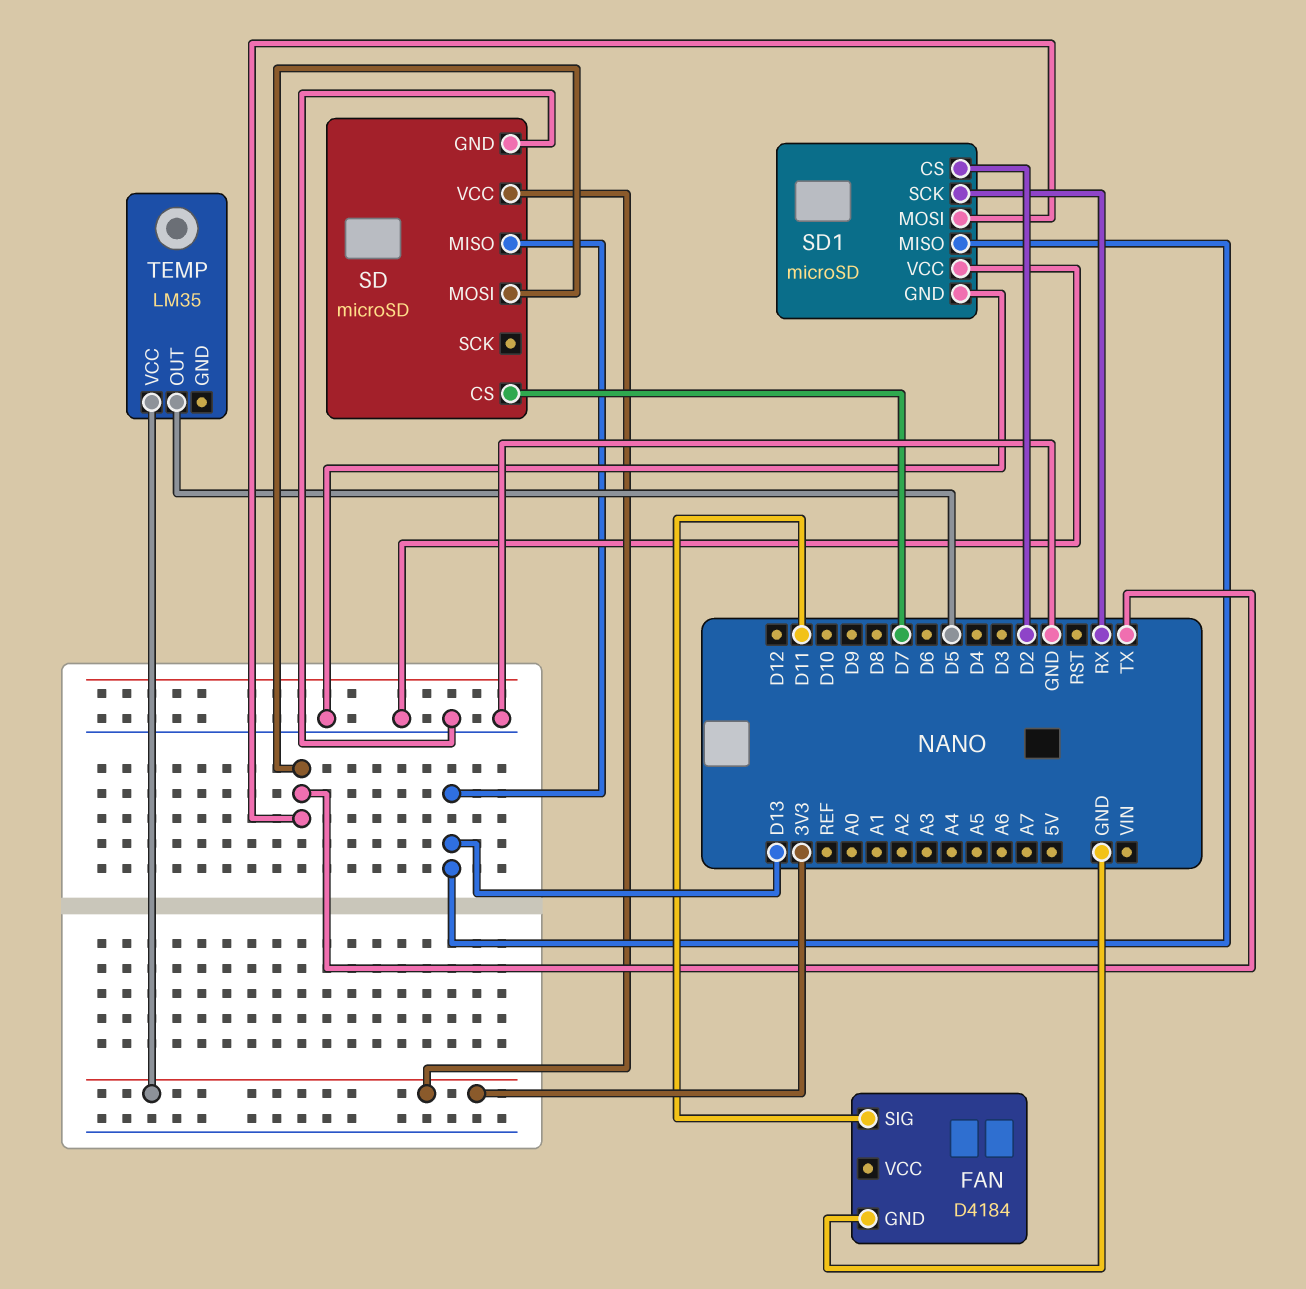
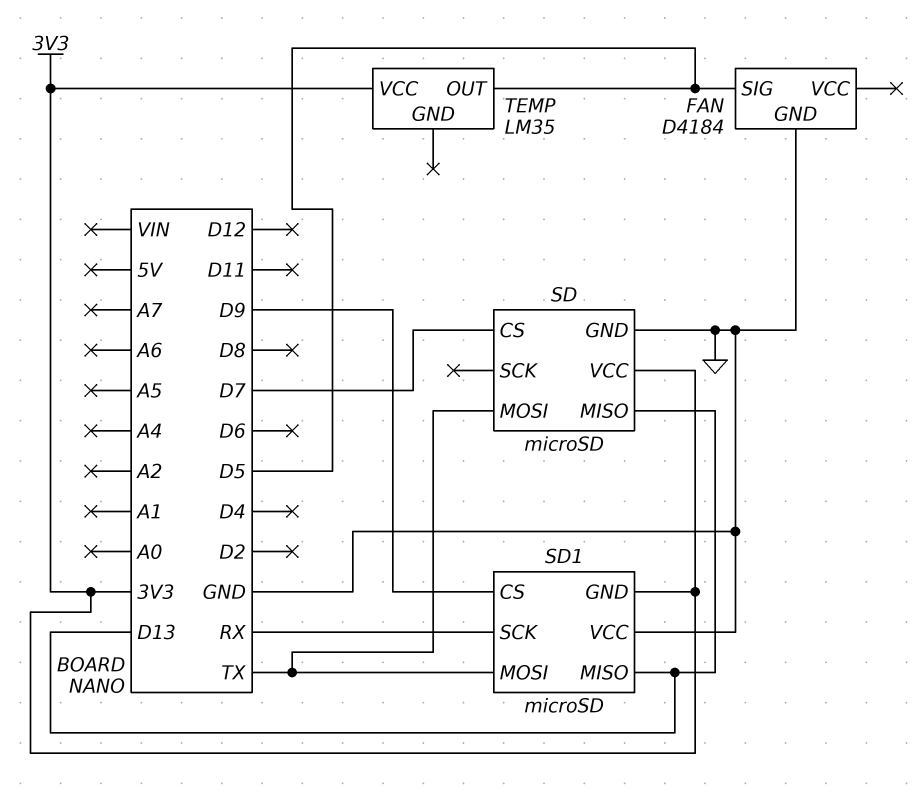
FAN pin SIG: D11 -> D5
SD1 pin CS: D2 -> D9
SD1 pin GND: GND -> 3V3

